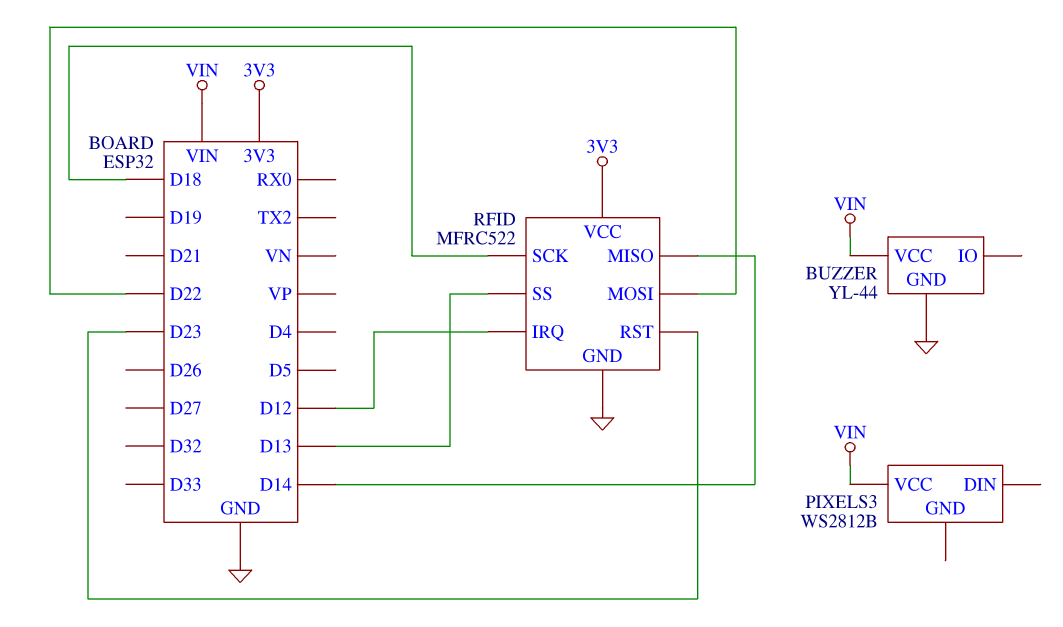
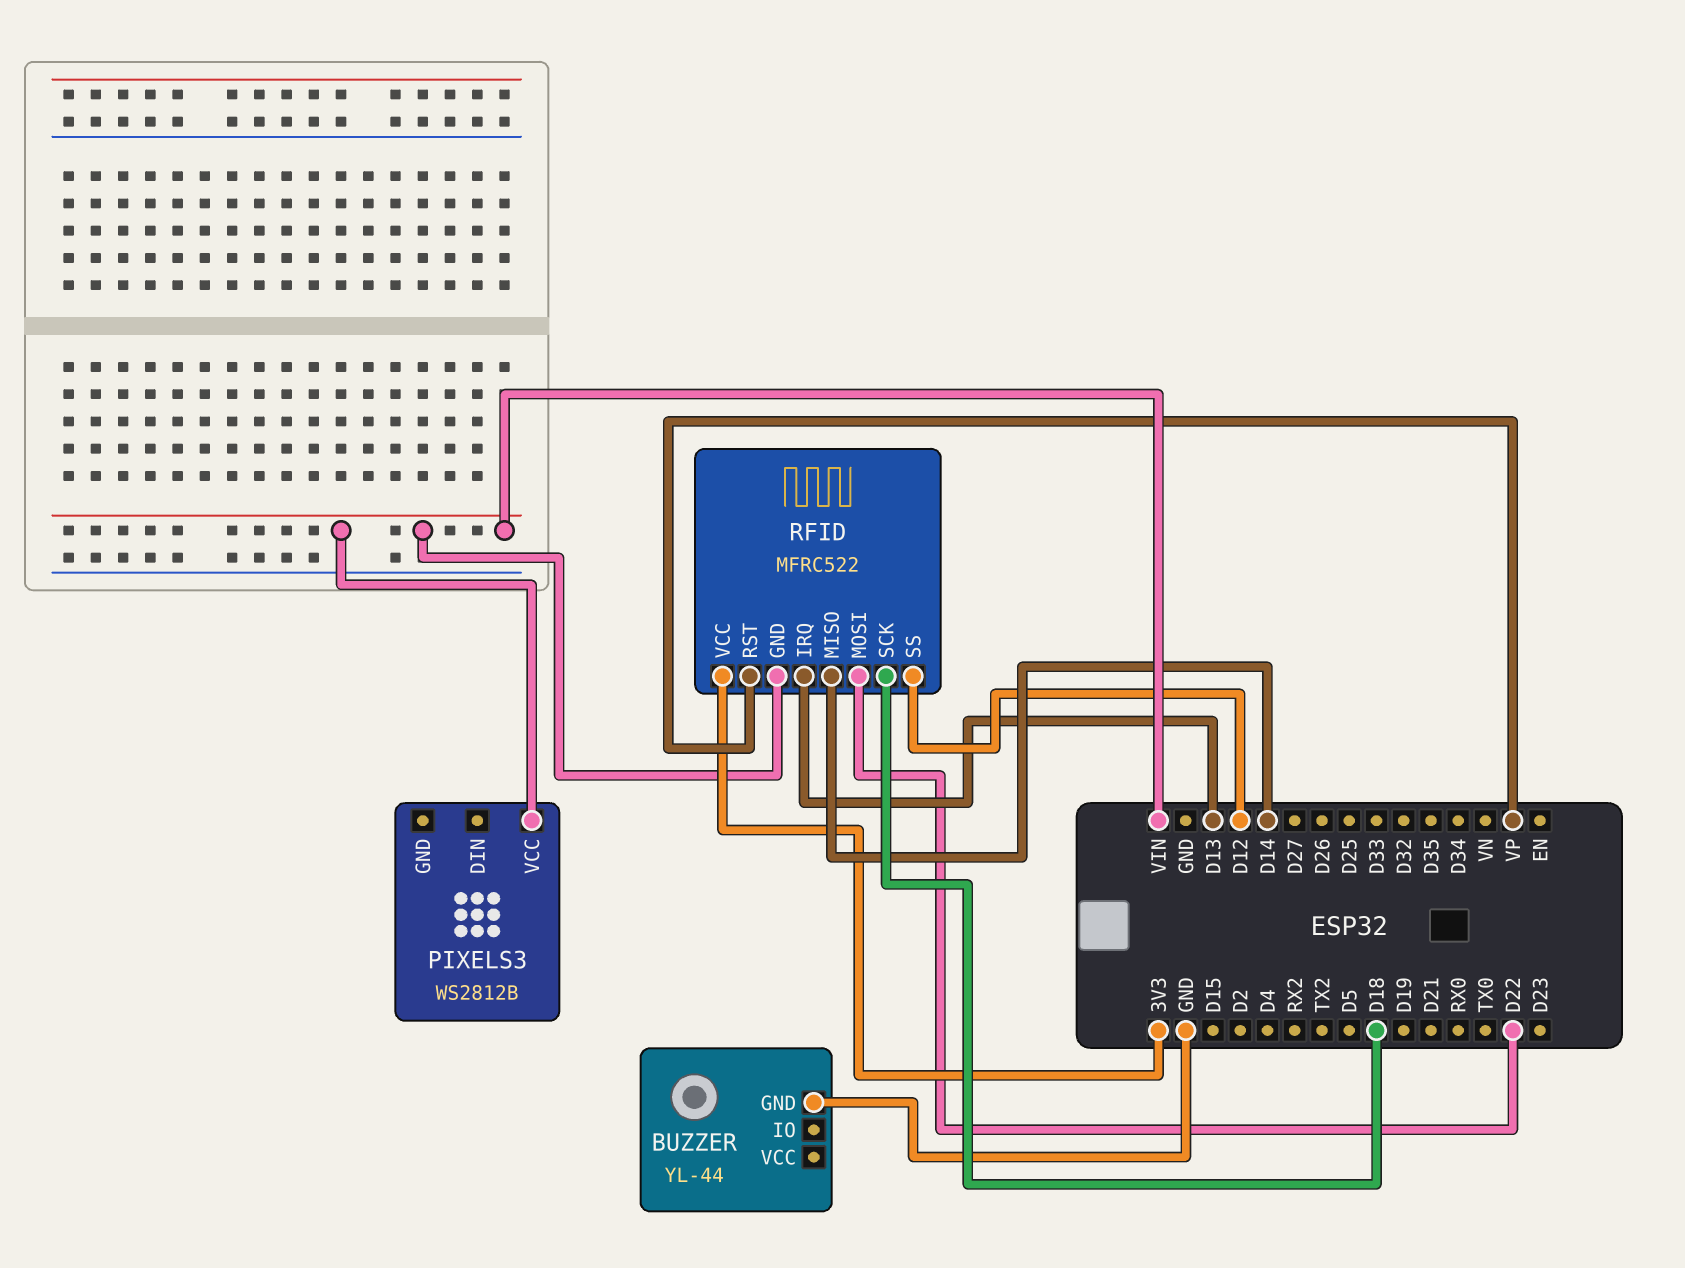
BUZZER pin VCC: VIN -> none
RFID pin GND: GND -> VIN
RFID pin IRQ: D12 -> D13
RFID pin RST: D23 -> VP
RFID pin SS: D13 -> D12

